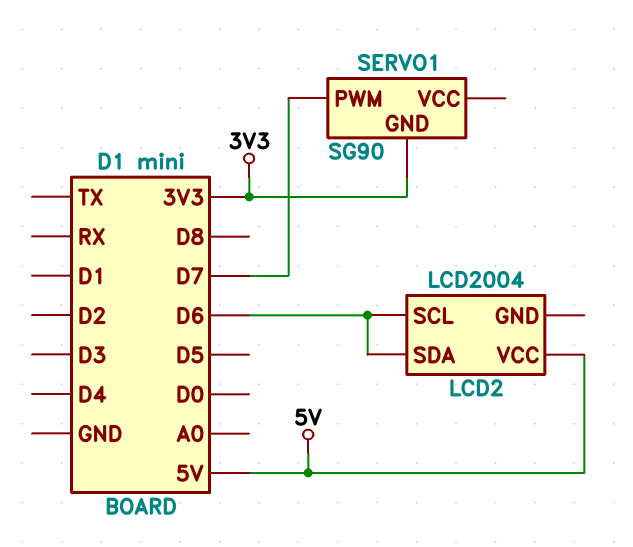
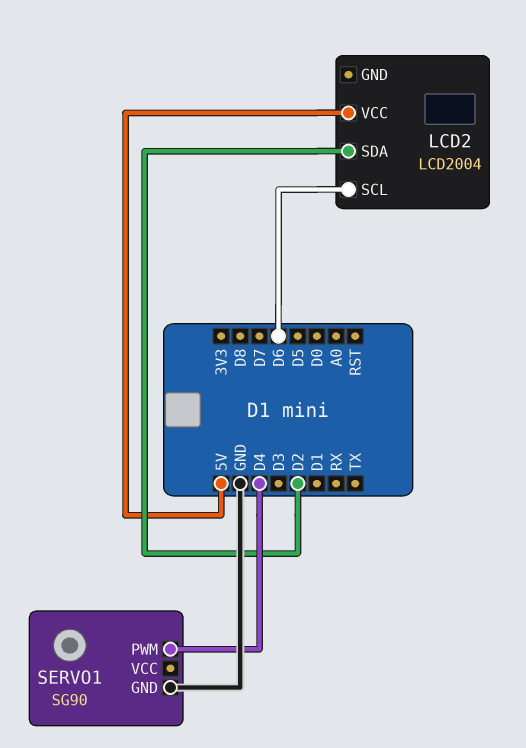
LCD2 pin SDA: D6 -> D2
SERVO1 pin GND: 3V3 -> GND
SERVO1 pin PWM: D7 -> D4

